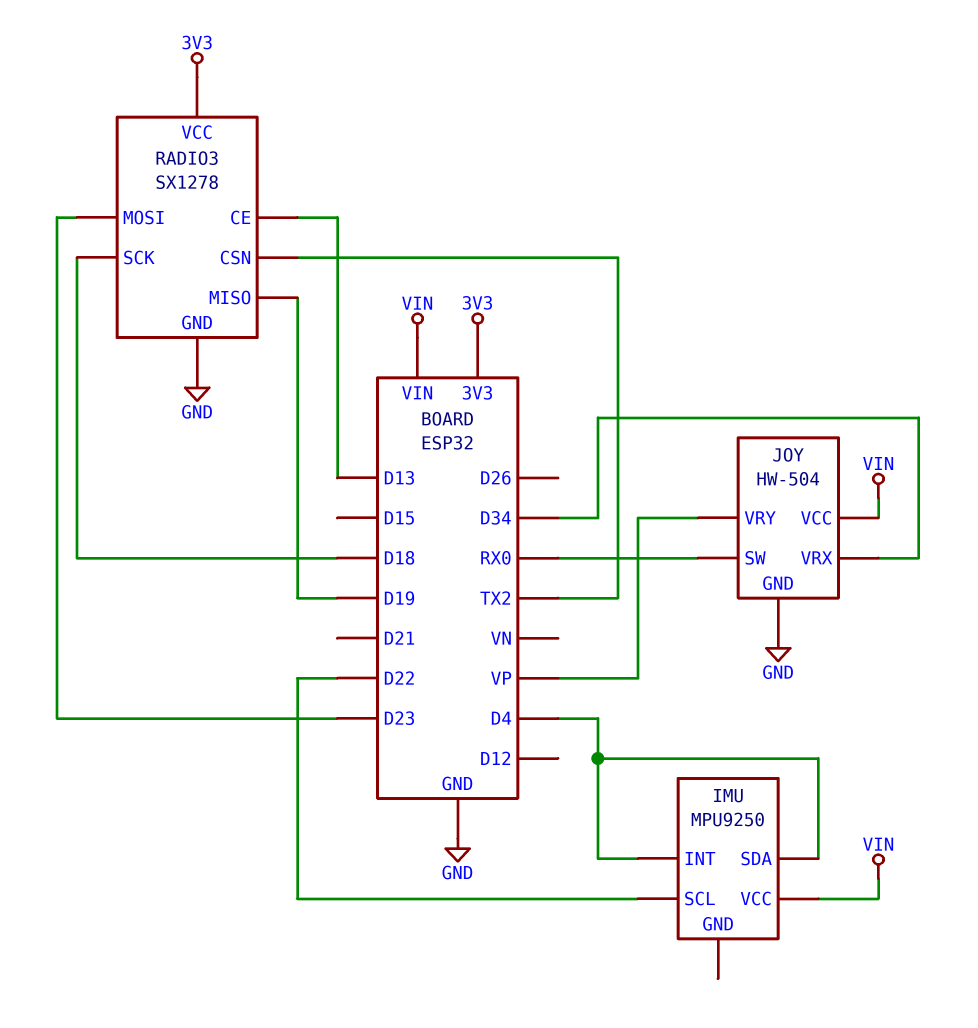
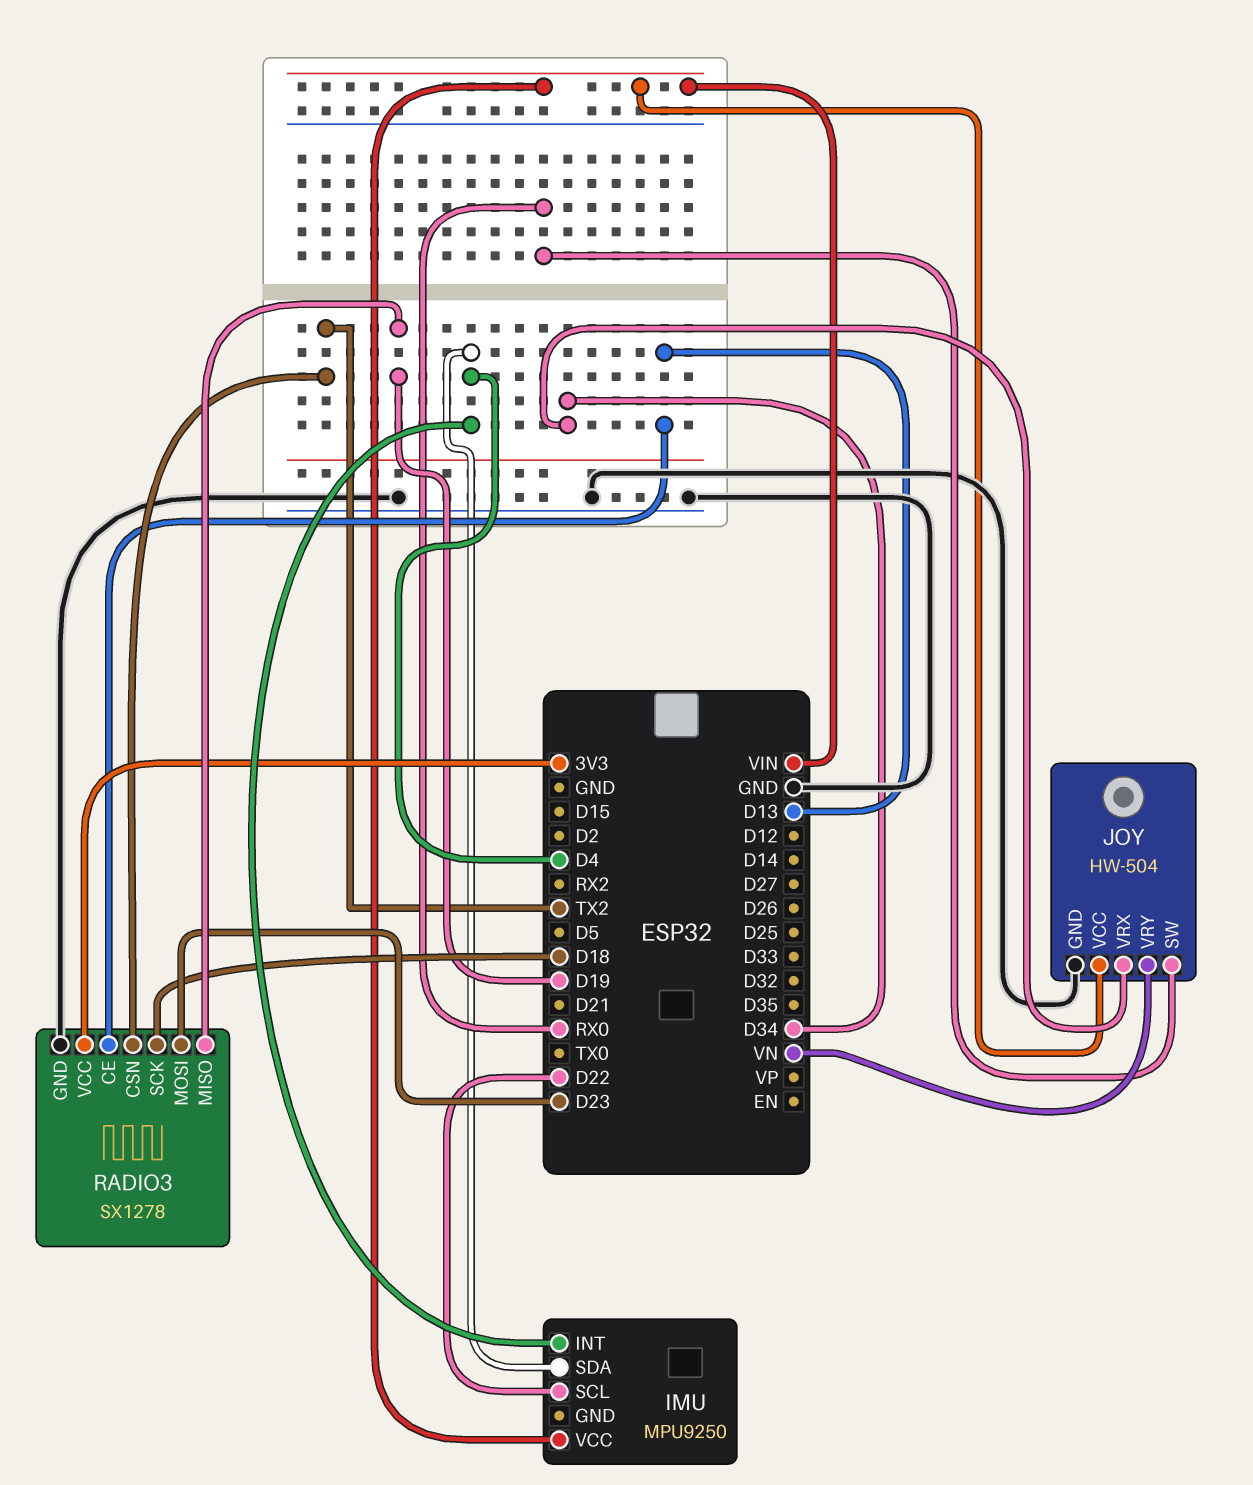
JOY pin VRY: VP -> VN

